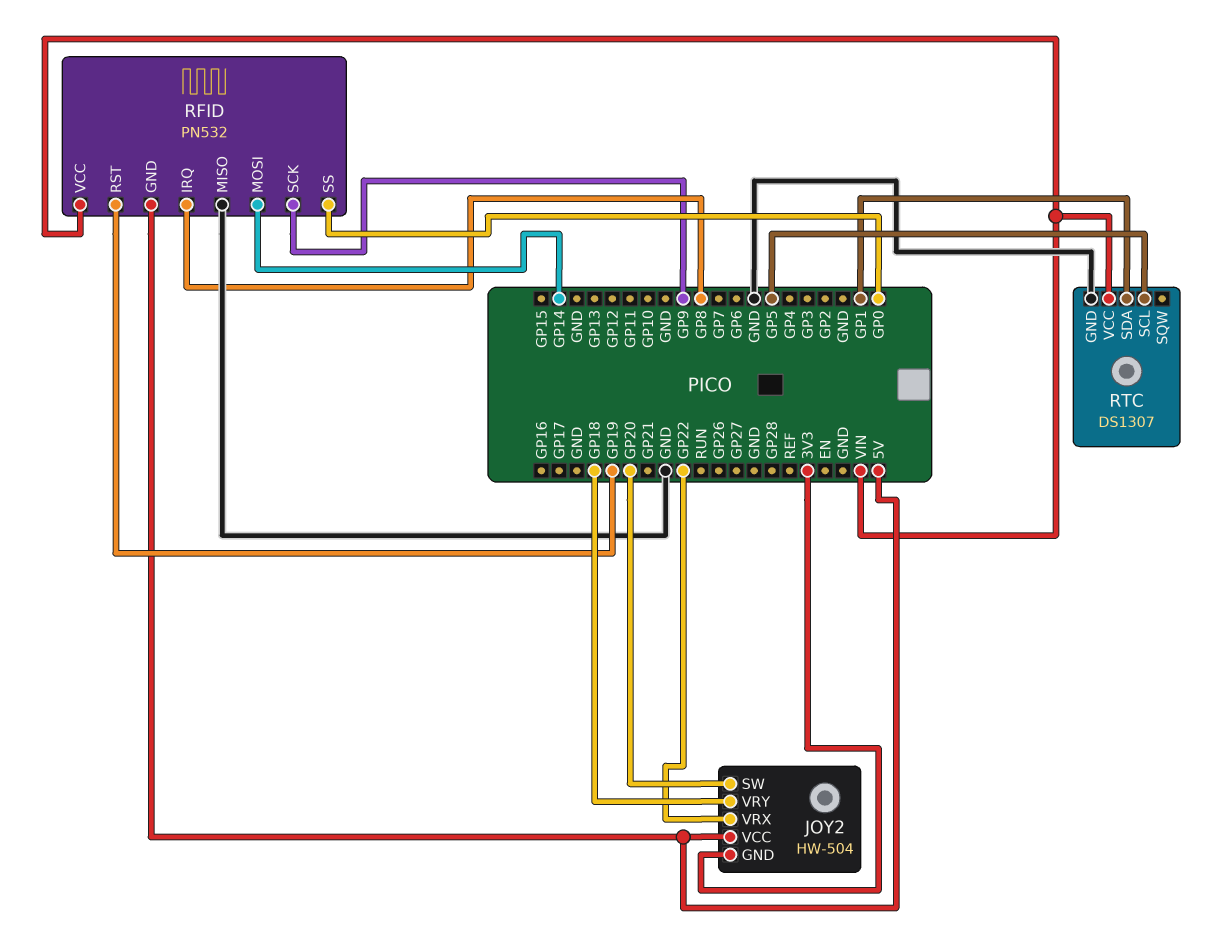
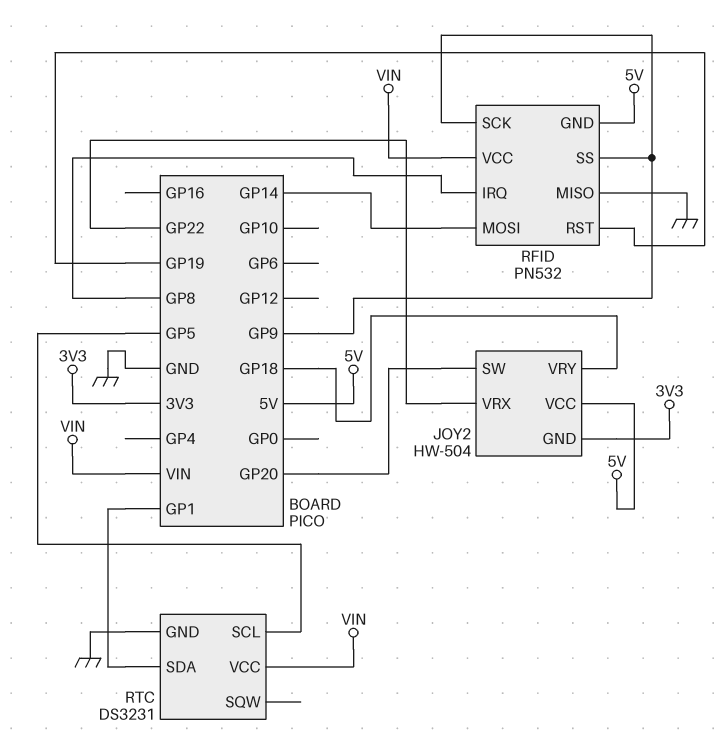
RFID pin SS: GP0 -> GP9
RTC: DS1307 -> DS3231

